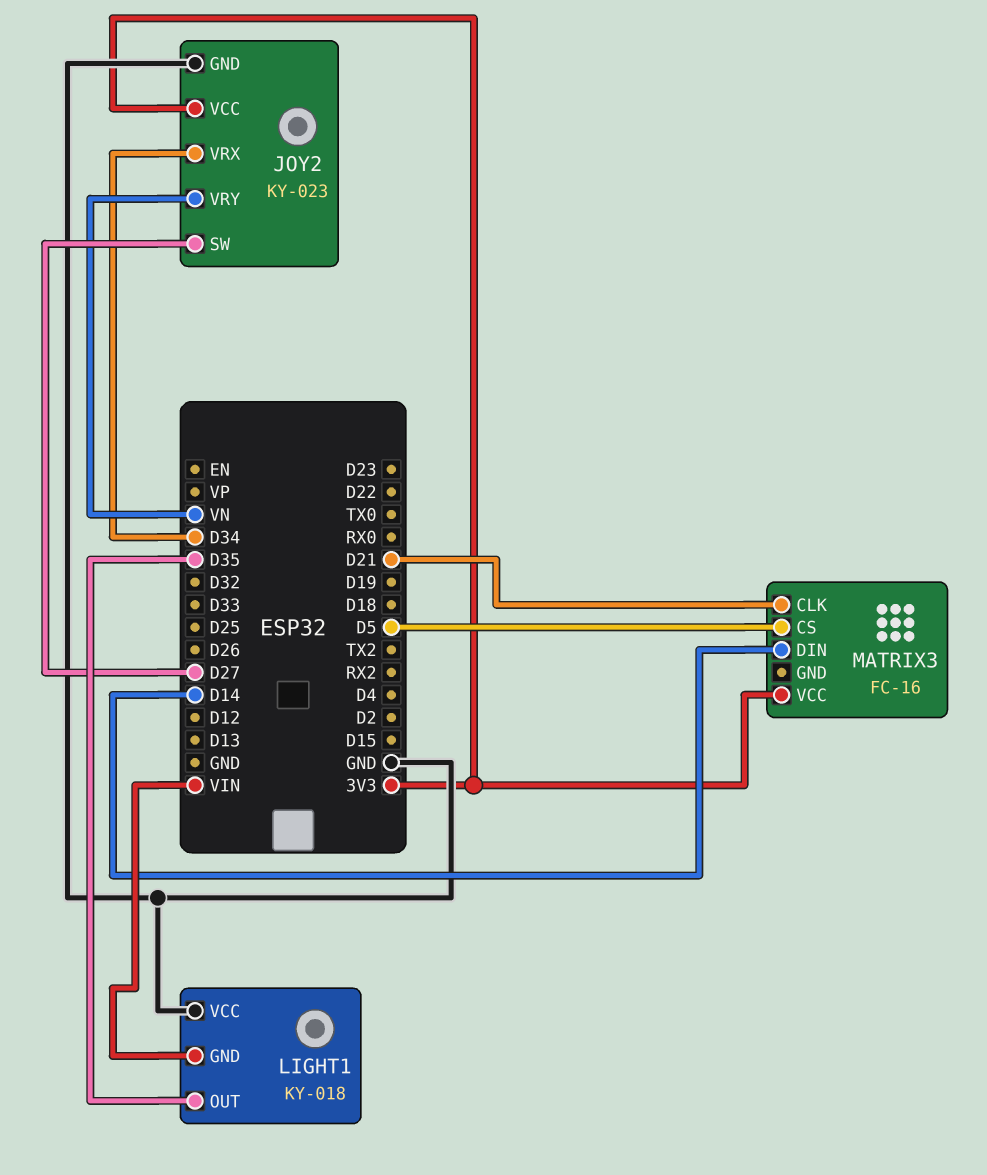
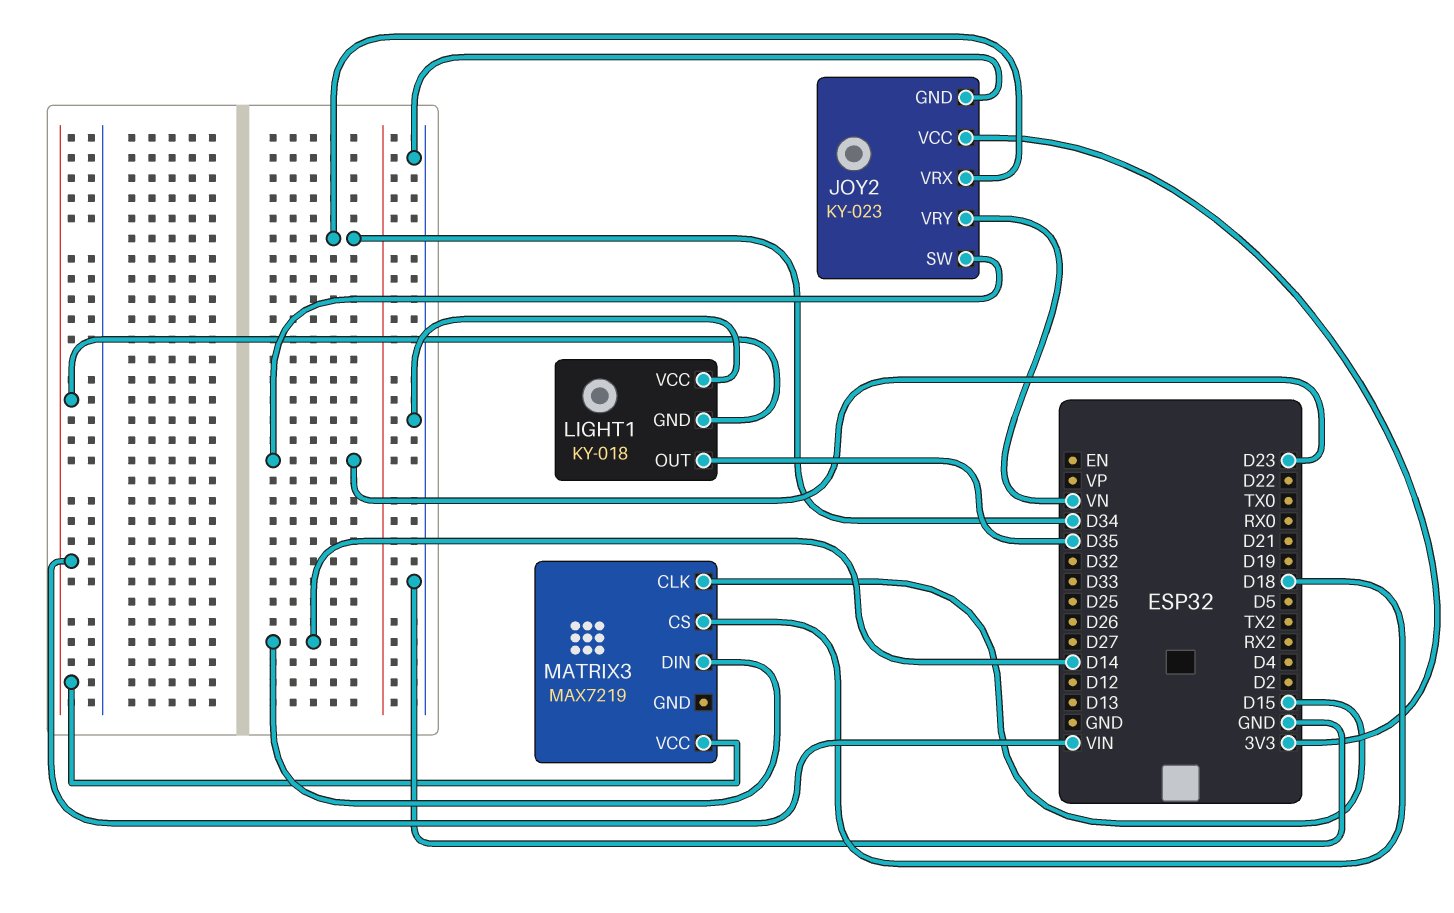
JOY2 pin SW: D27 -> D23
MATRIX3: FC-16 -> MAX7219
MATRIX3 pin CLK: D21 -> D15
MATRIX3 pin CS: D5 -> D18
MATRIX3 pin VCC: 3V3 -> VIN

